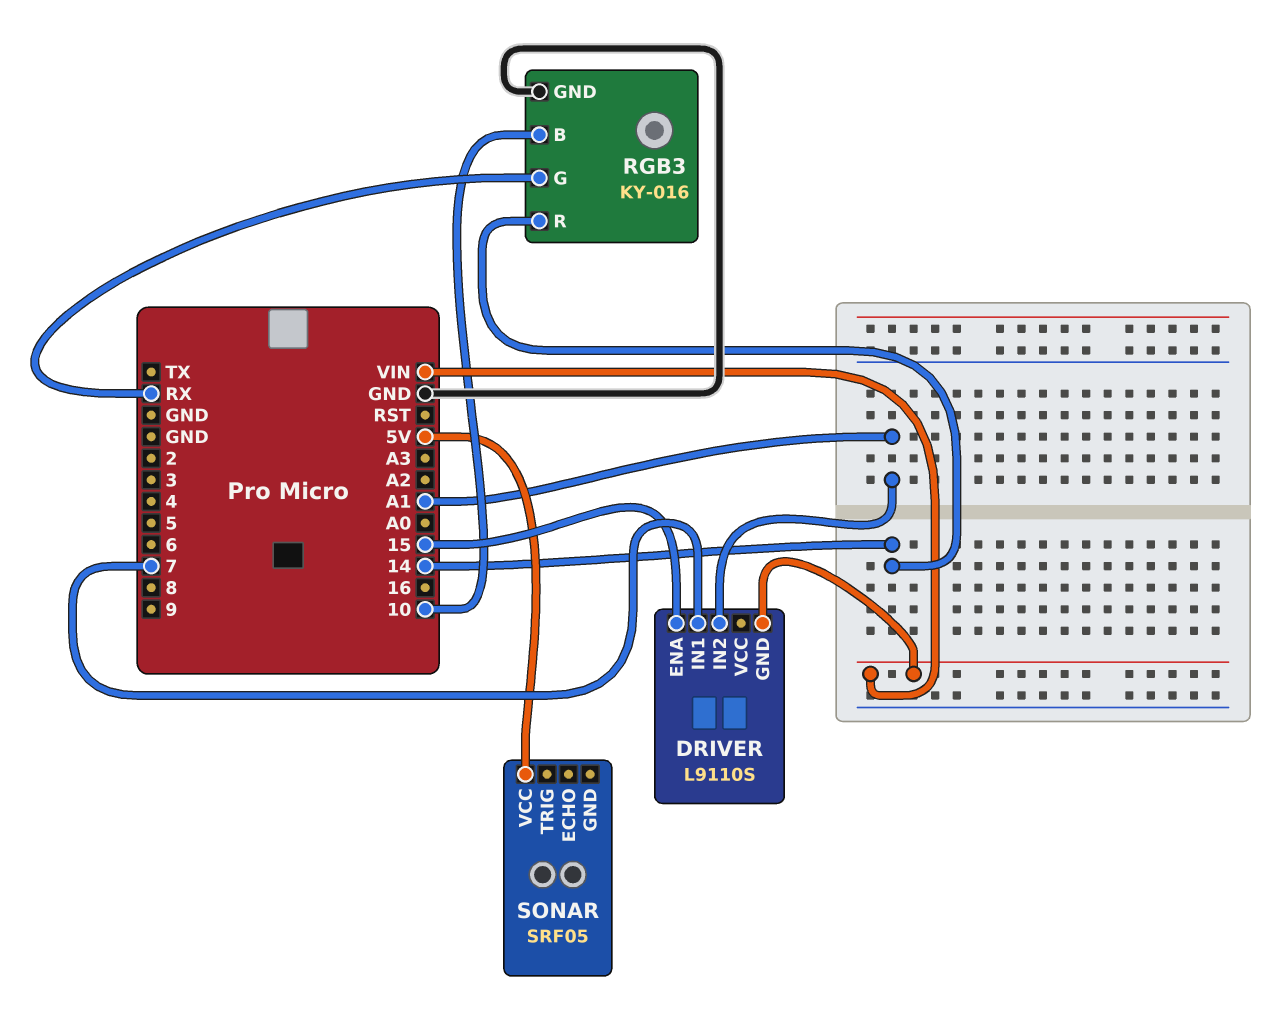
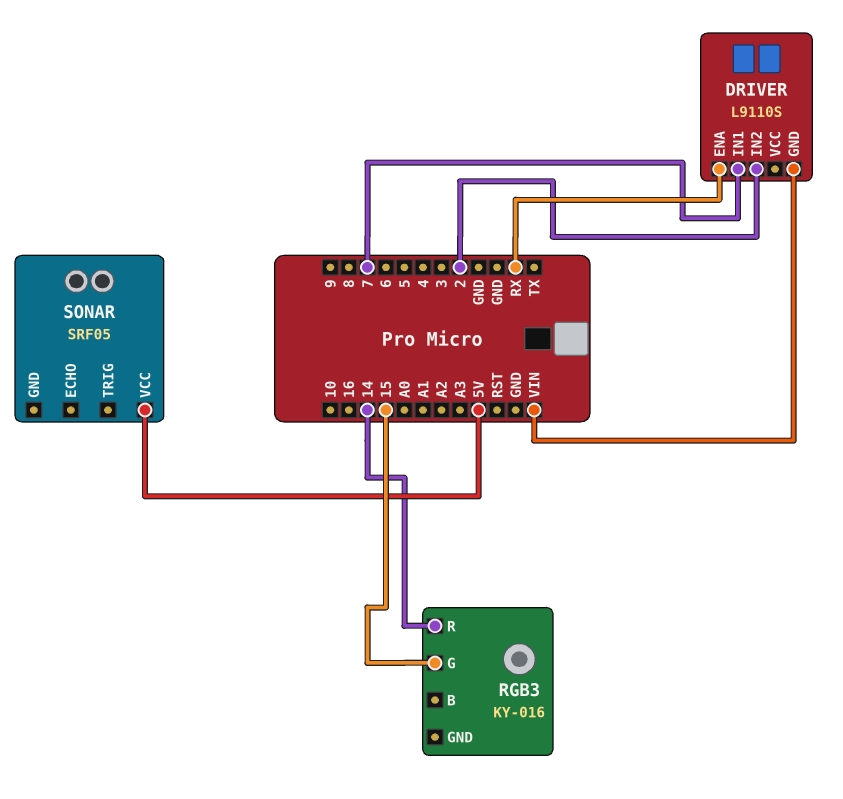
DRIVER pin ENA: 15 -> RX
DRIVER pin IN2: A1 -> 2
RGB3 pin B: 10 -> none
RGB3 pin G: RX -> 15
RGB3 pin GND: GND -> none

